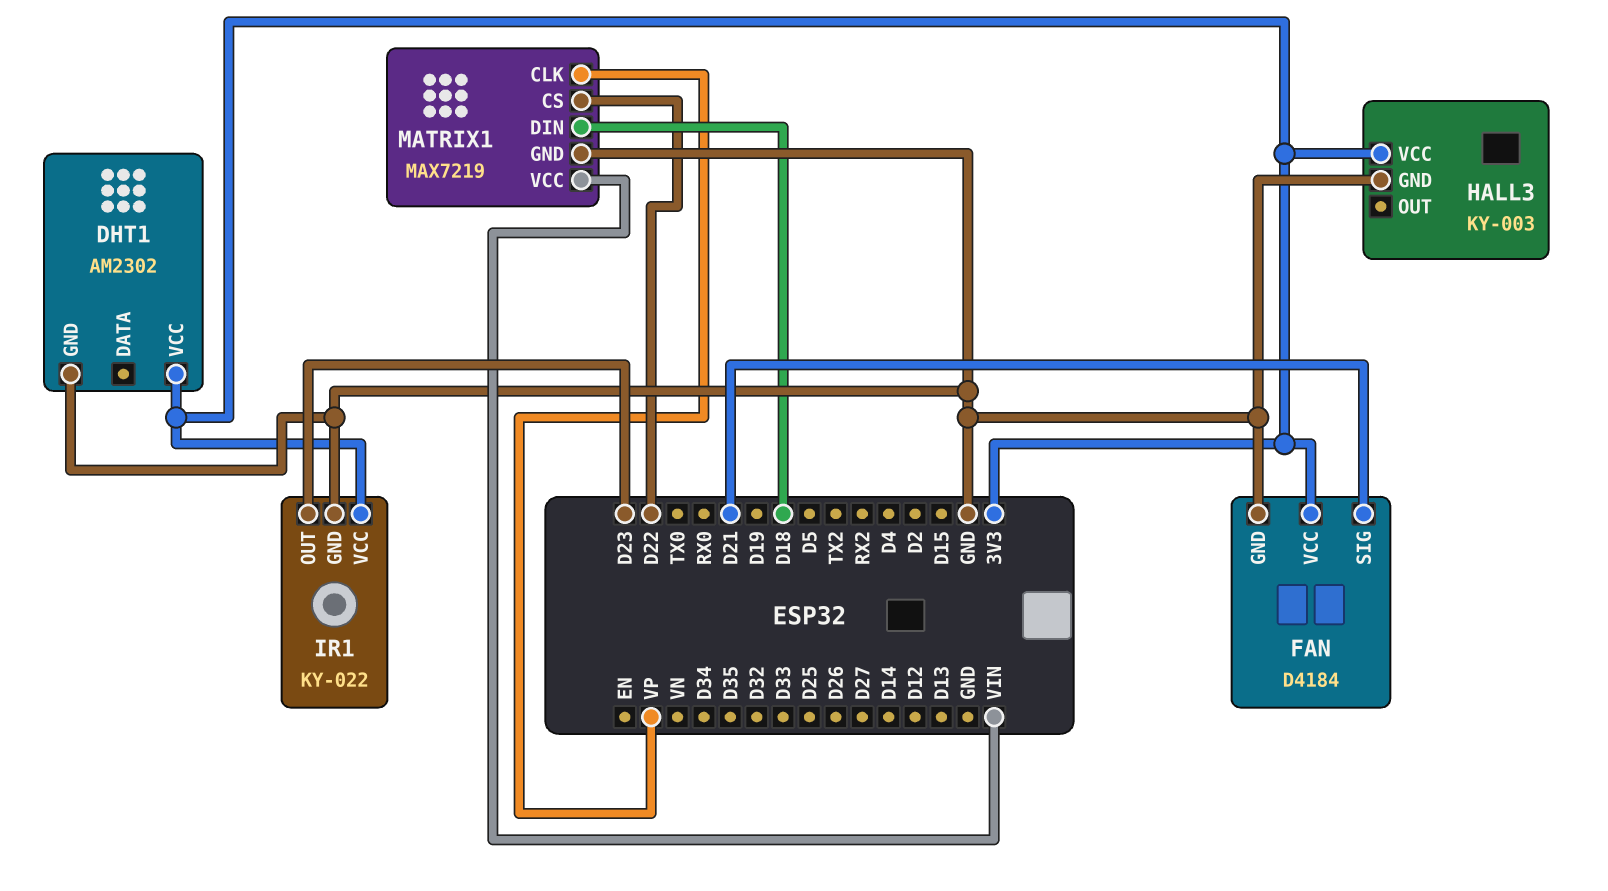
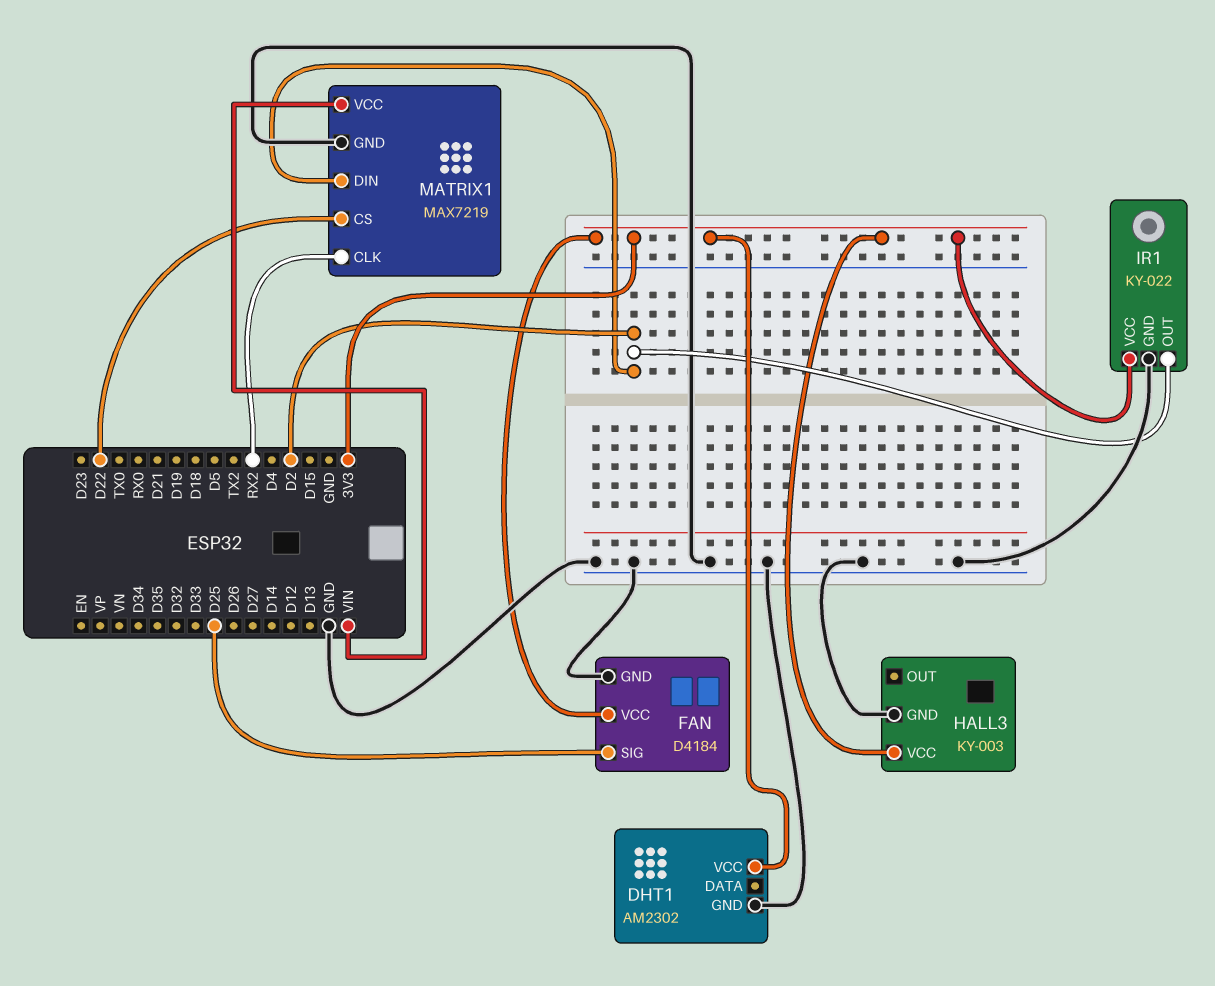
FAN pin SIG: D21 -> D25
IR1 pin OUT: D23 -> D2
MATRIX1 pin CLK: VP -> RX2
MATRIX1 pin DIN: D18 -> D2

